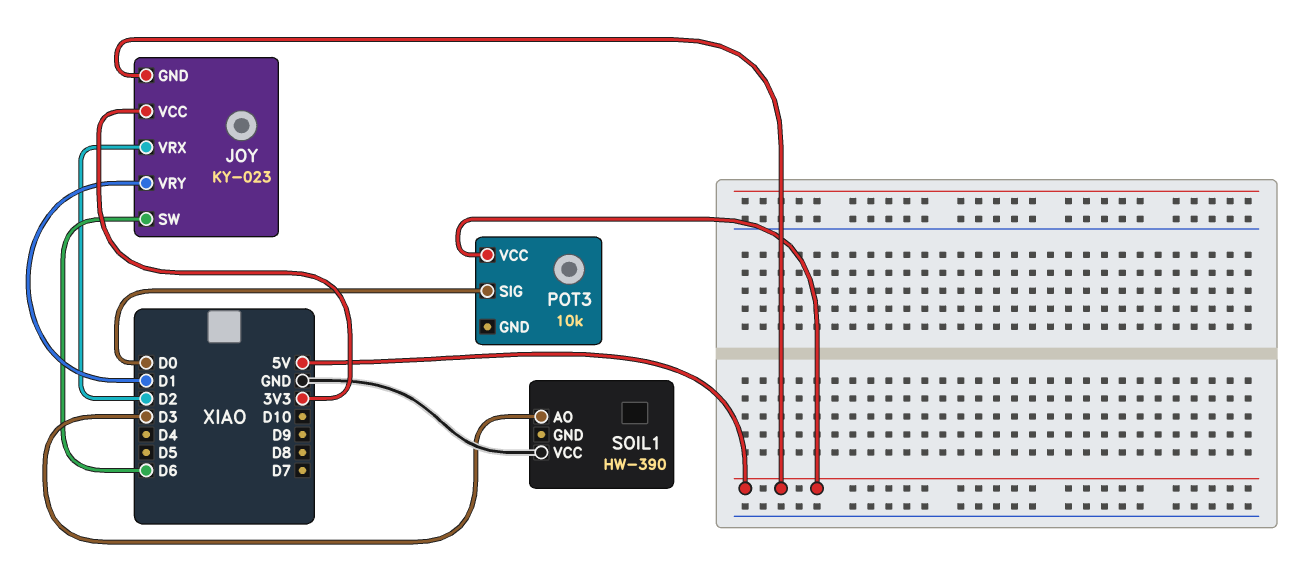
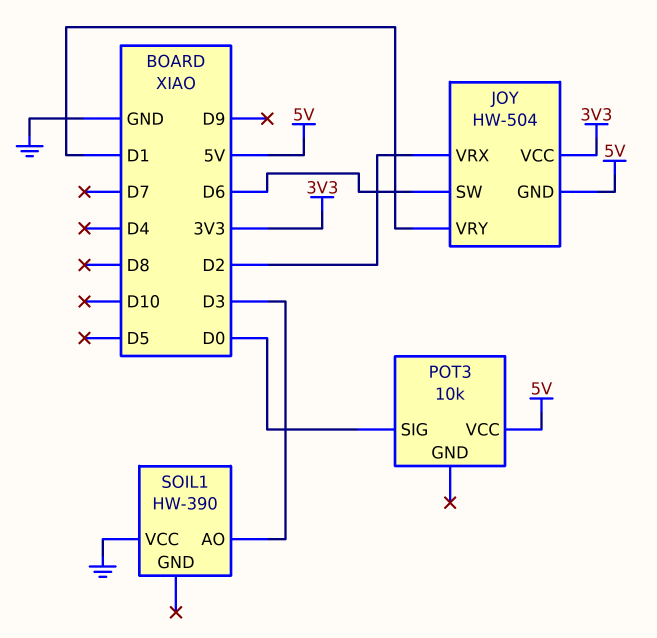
JOY: KY-023 -> HW-504

